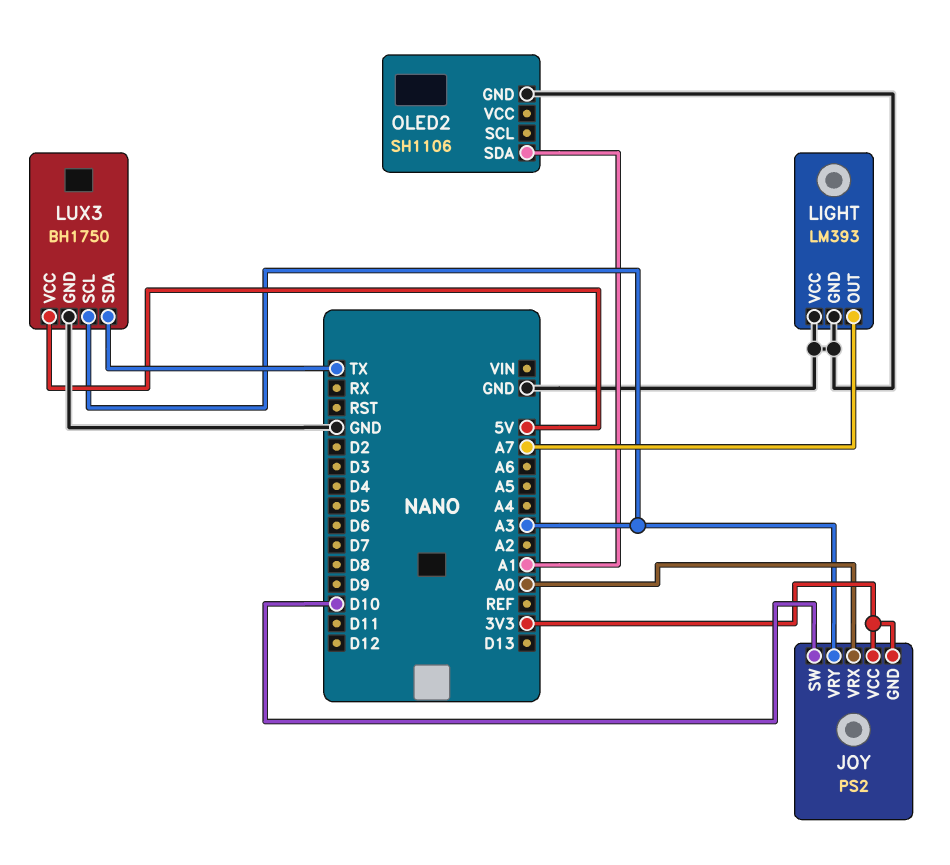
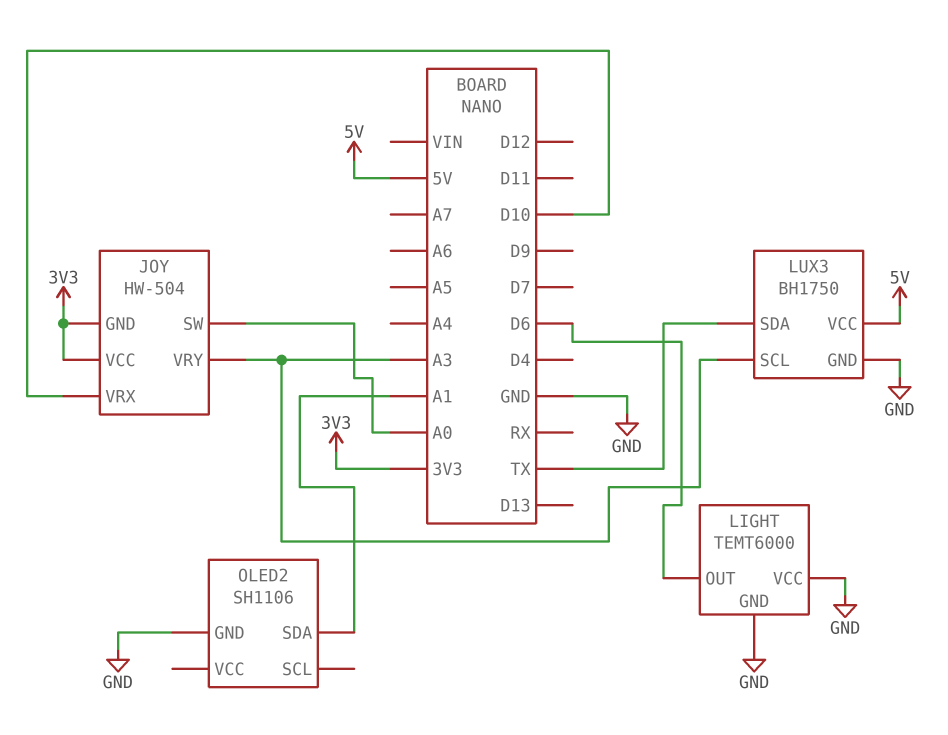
JOY: PS2 -> HW-504
JOY pin SW: D10 -> A0
JOY pin VRX: A0 -> D10
LIGHT: LM393 -> TEMT6000
LIGHT pin OUT: A7 -> D6

